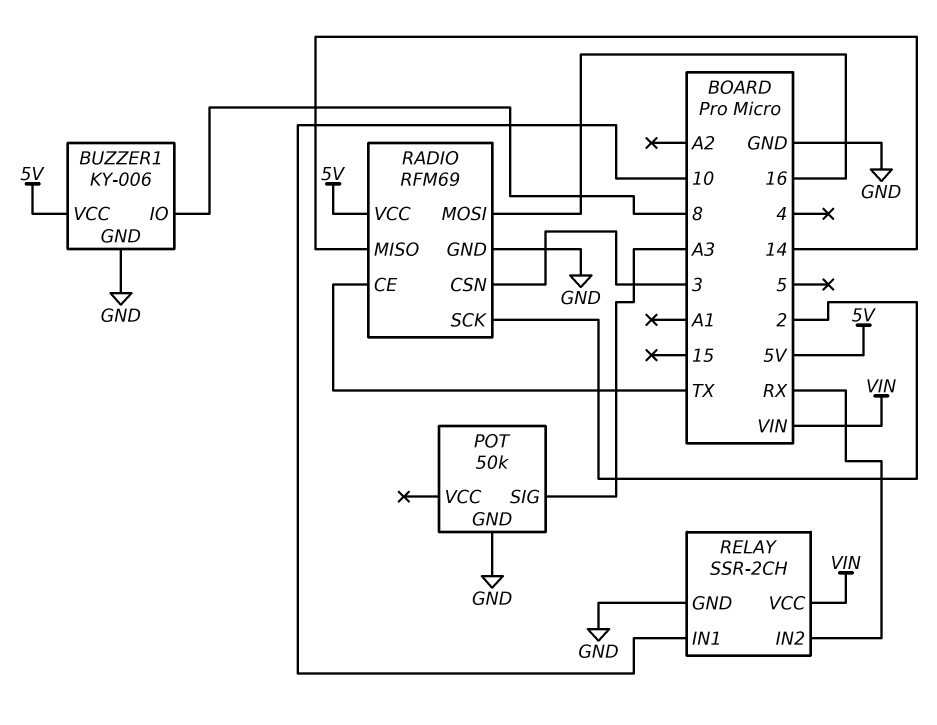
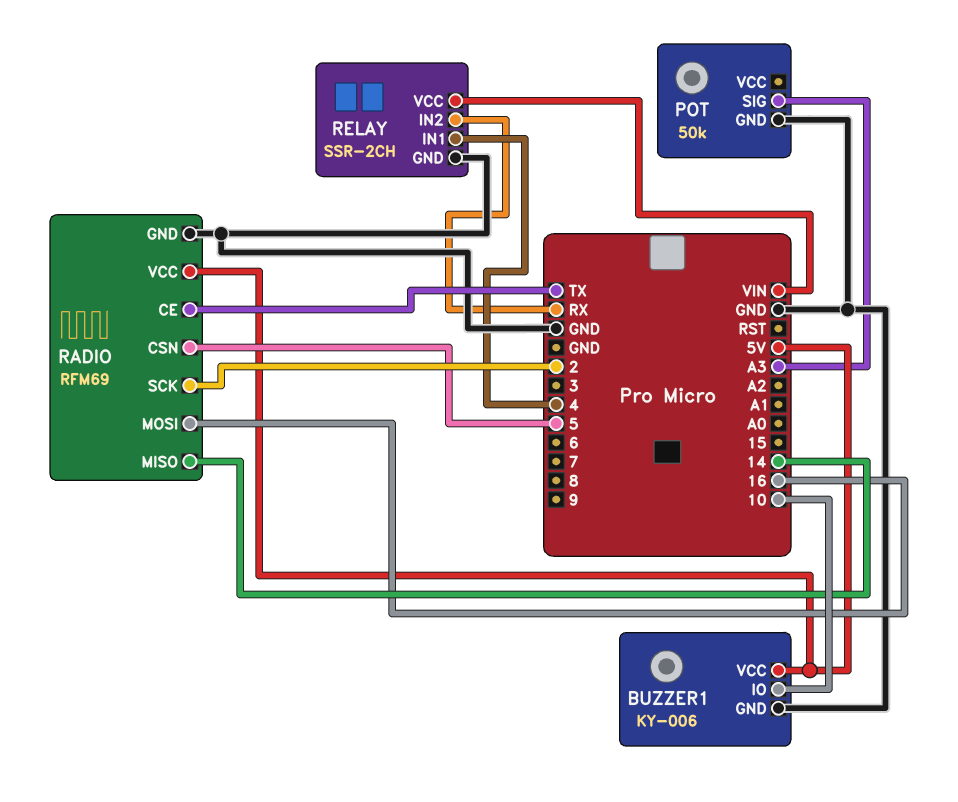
BUZZER1 pin IO: 8 -> 10
RADIO pin CSN: 3 -> 5
RELAY pin IN1: 10 -> 4

